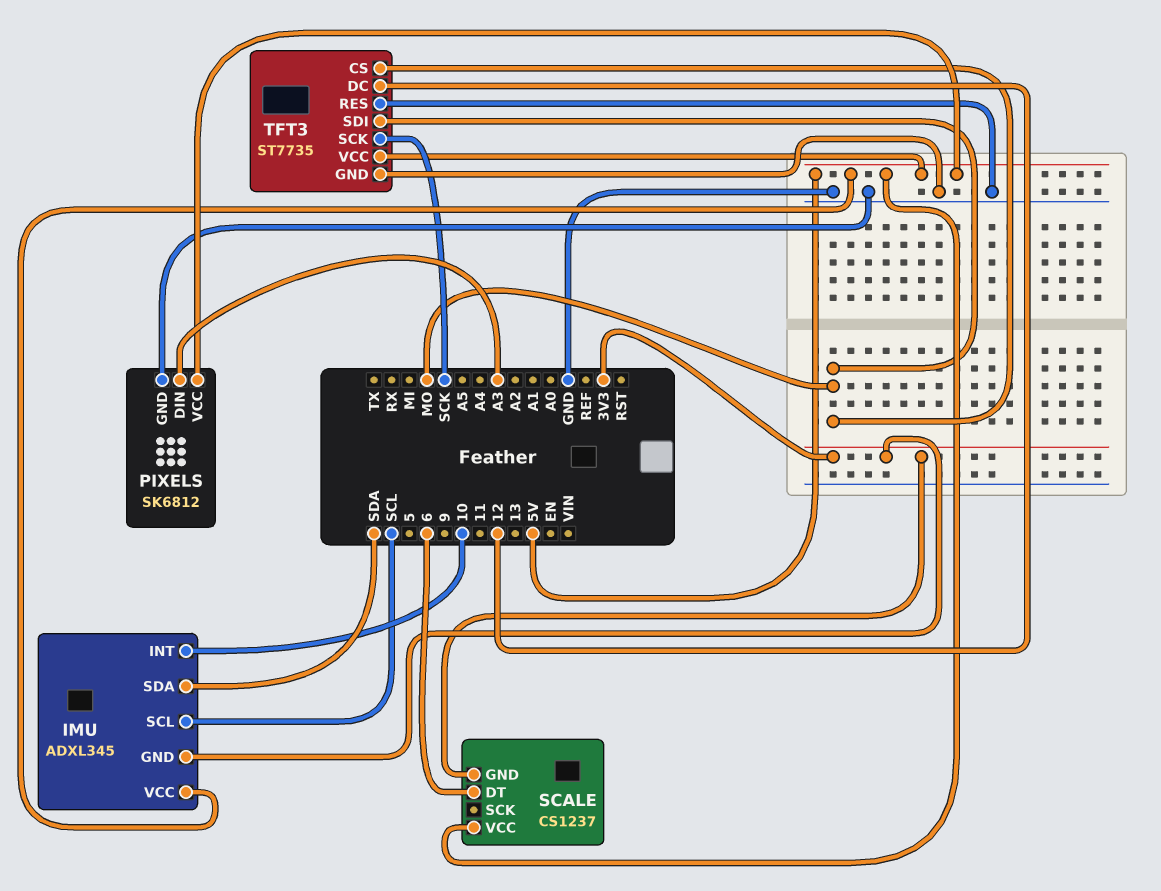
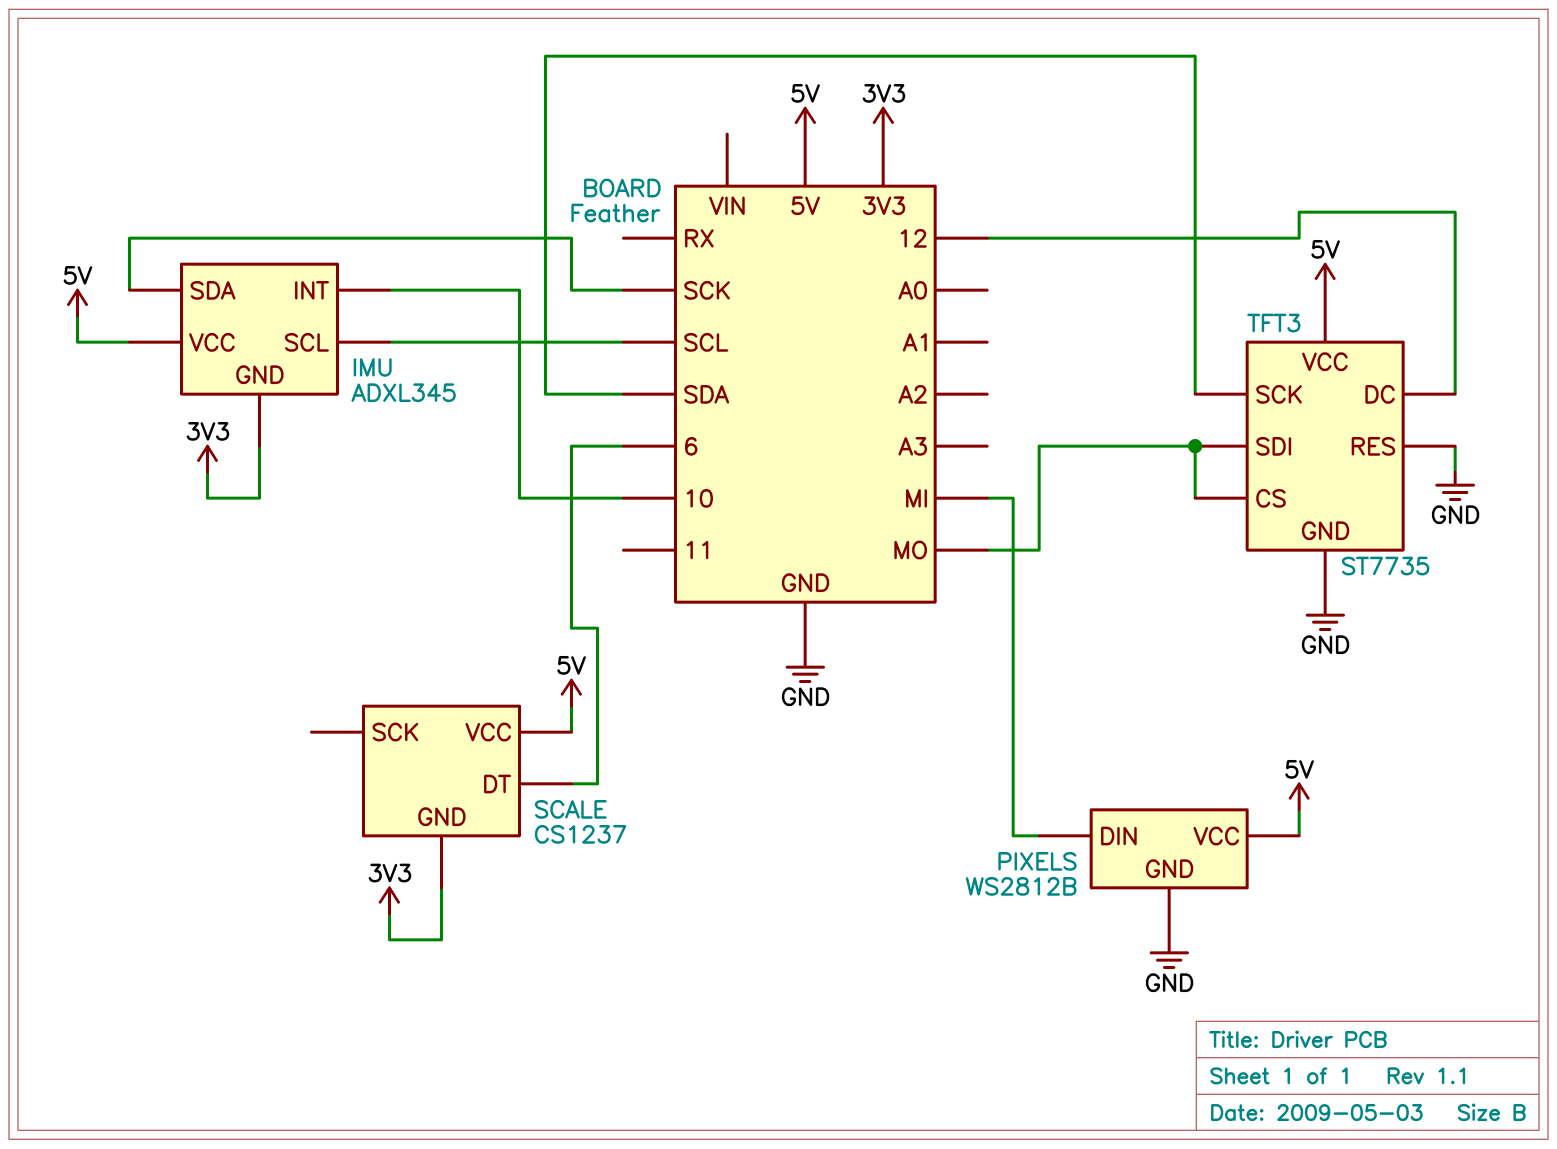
IMU pin SDA: SDA -> SCK
PIXELS: SK6812 -> WS2812B
PIXELS pin DIN: A3 -> MI
TFT3 pin SCK: SCK -> SDA

